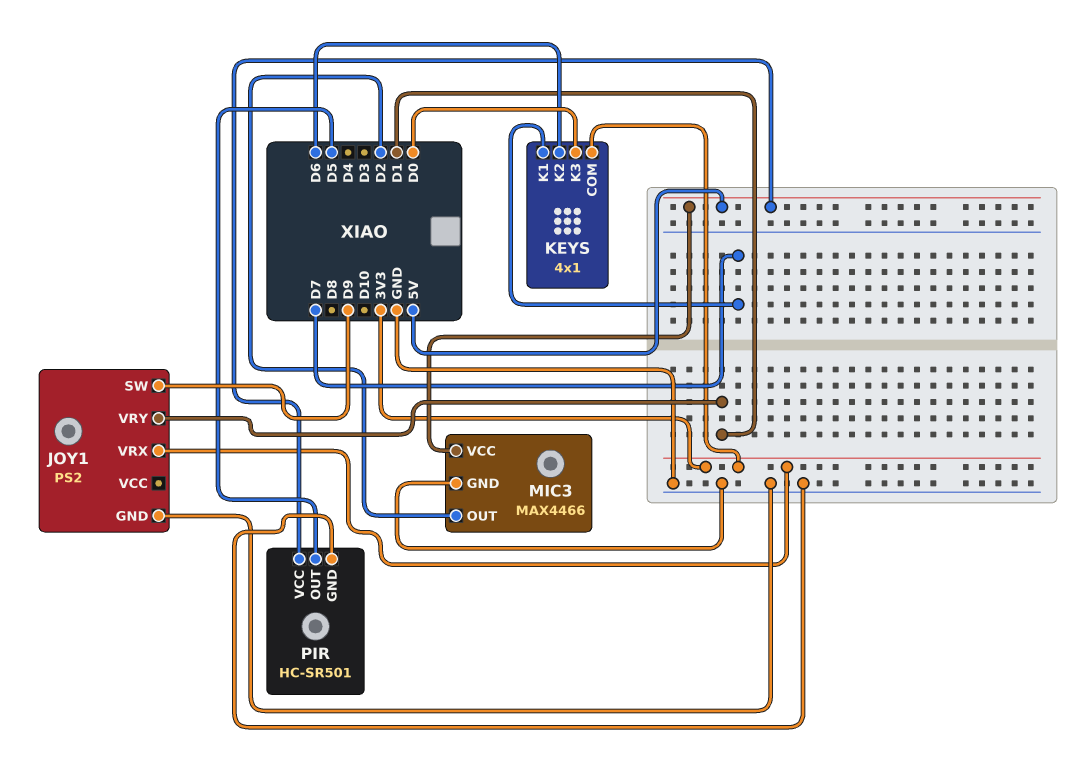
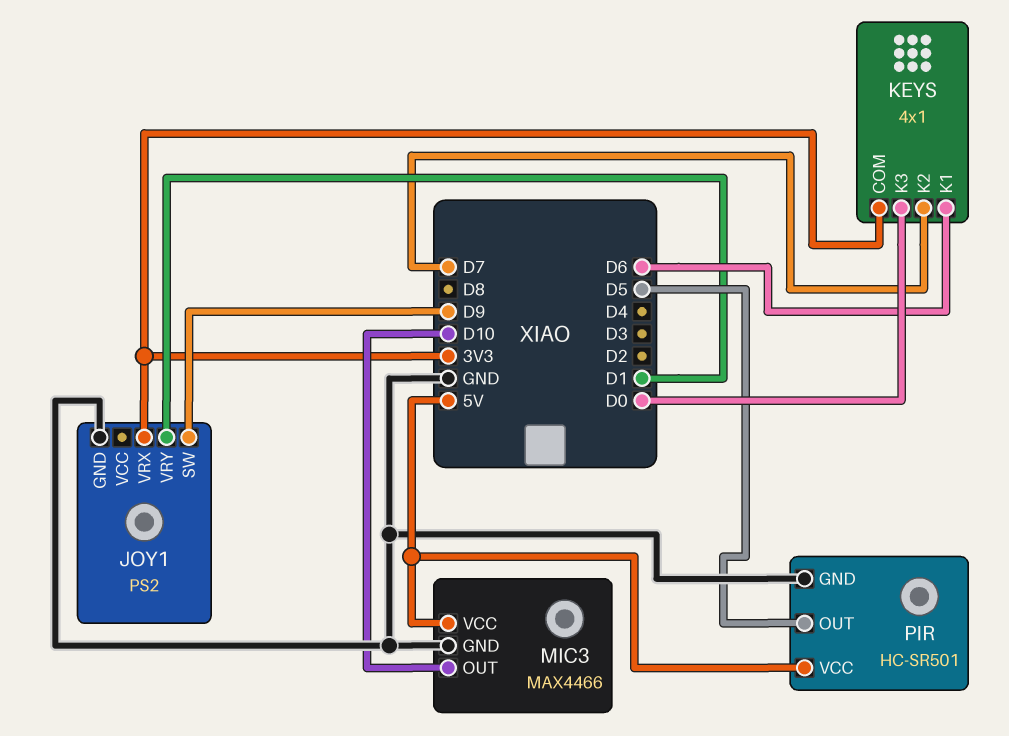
KEYS pin K1: D7 -> D6
KEYS pin K2: D6 -> D7
MIC3 pin OUT: D2 -> D10

